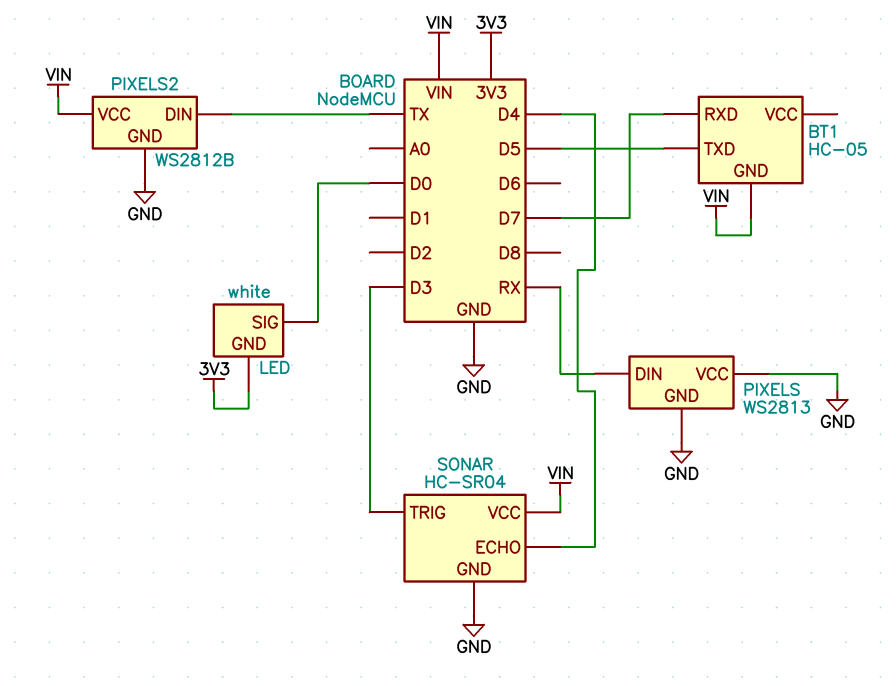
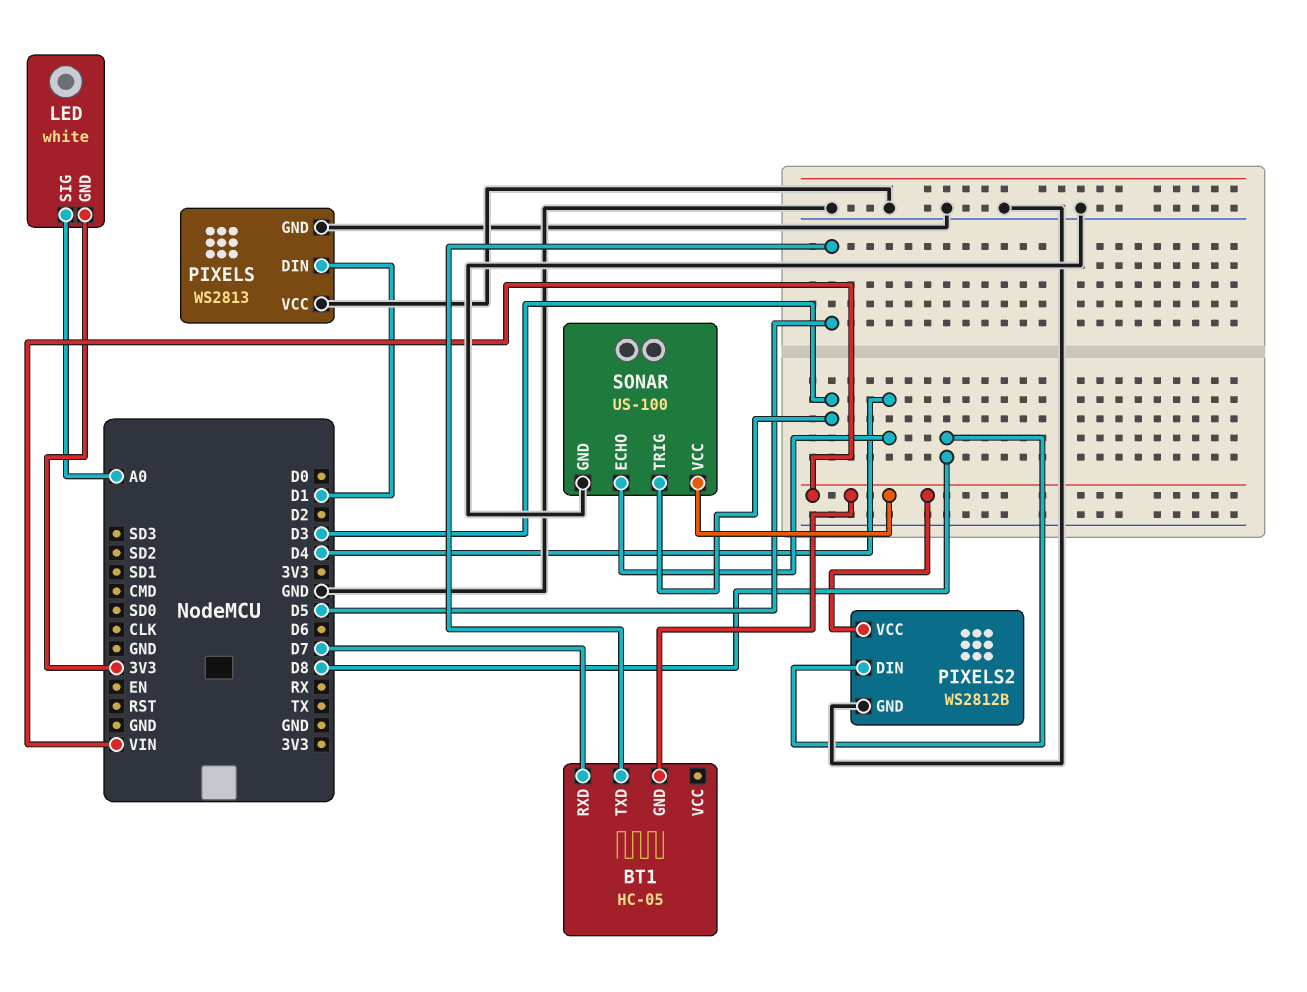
LED pin SIG: D0 -> A0
PIXELS pin DIN: RX -> D1
PIXELS2 pin DIN: TX -> D8
SONAR: HC-SR04 -> US-100

